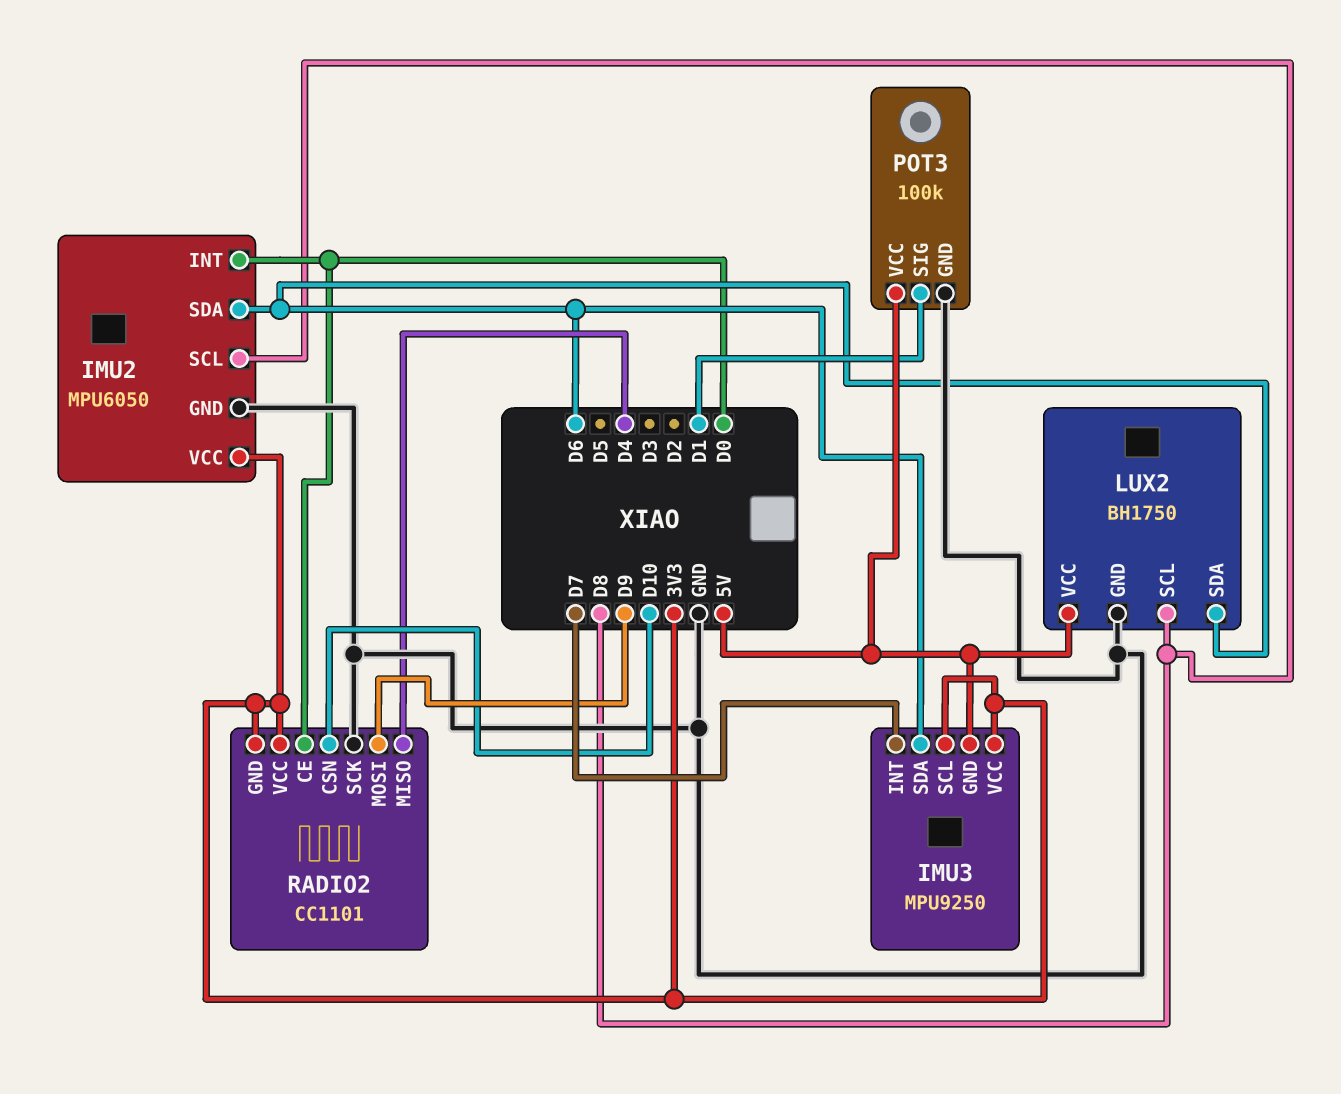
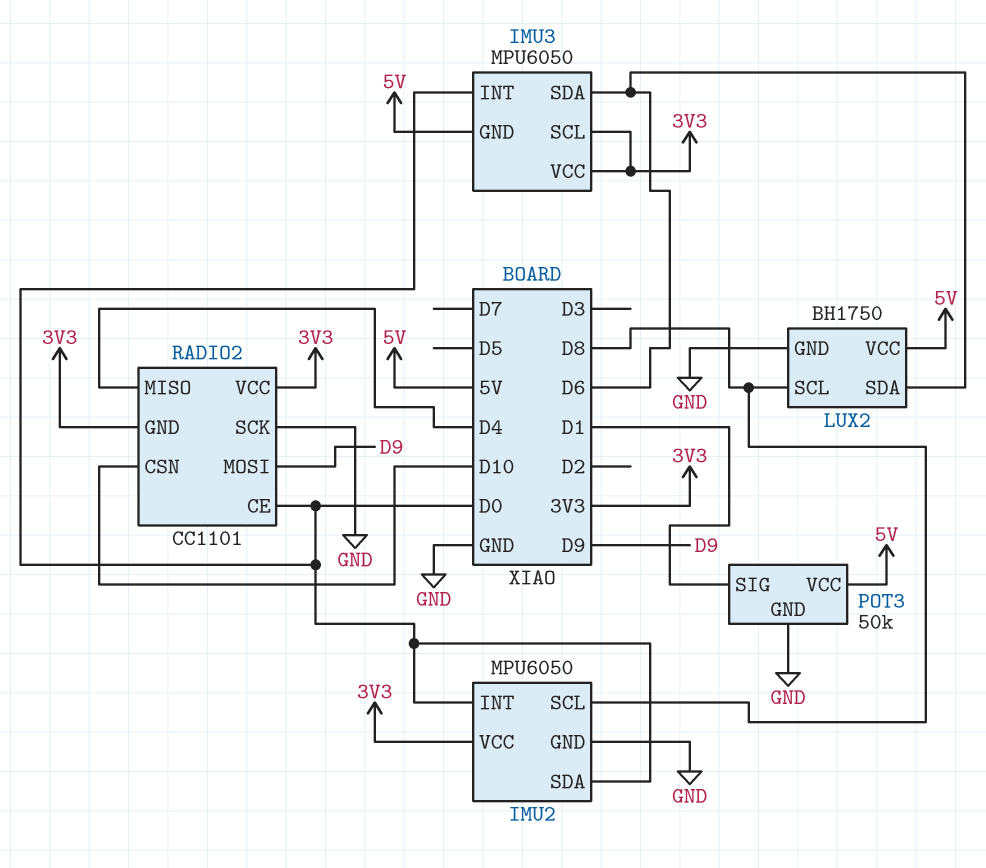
IMU2 pin SDA: D6 -> D0
IMU3: MPU9250 -> MPU6050
IMU3 pin INT: D7 -> D0
POT3: 100k -> 50k

